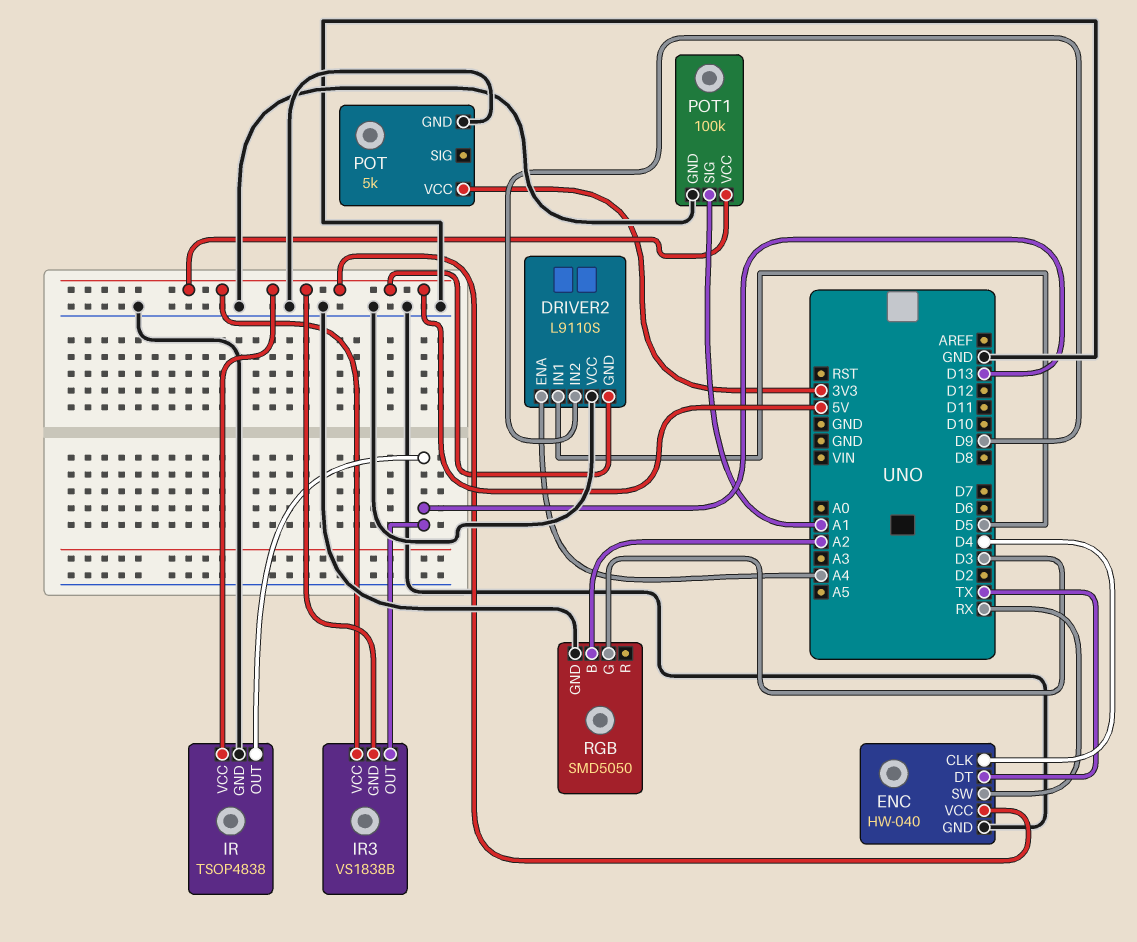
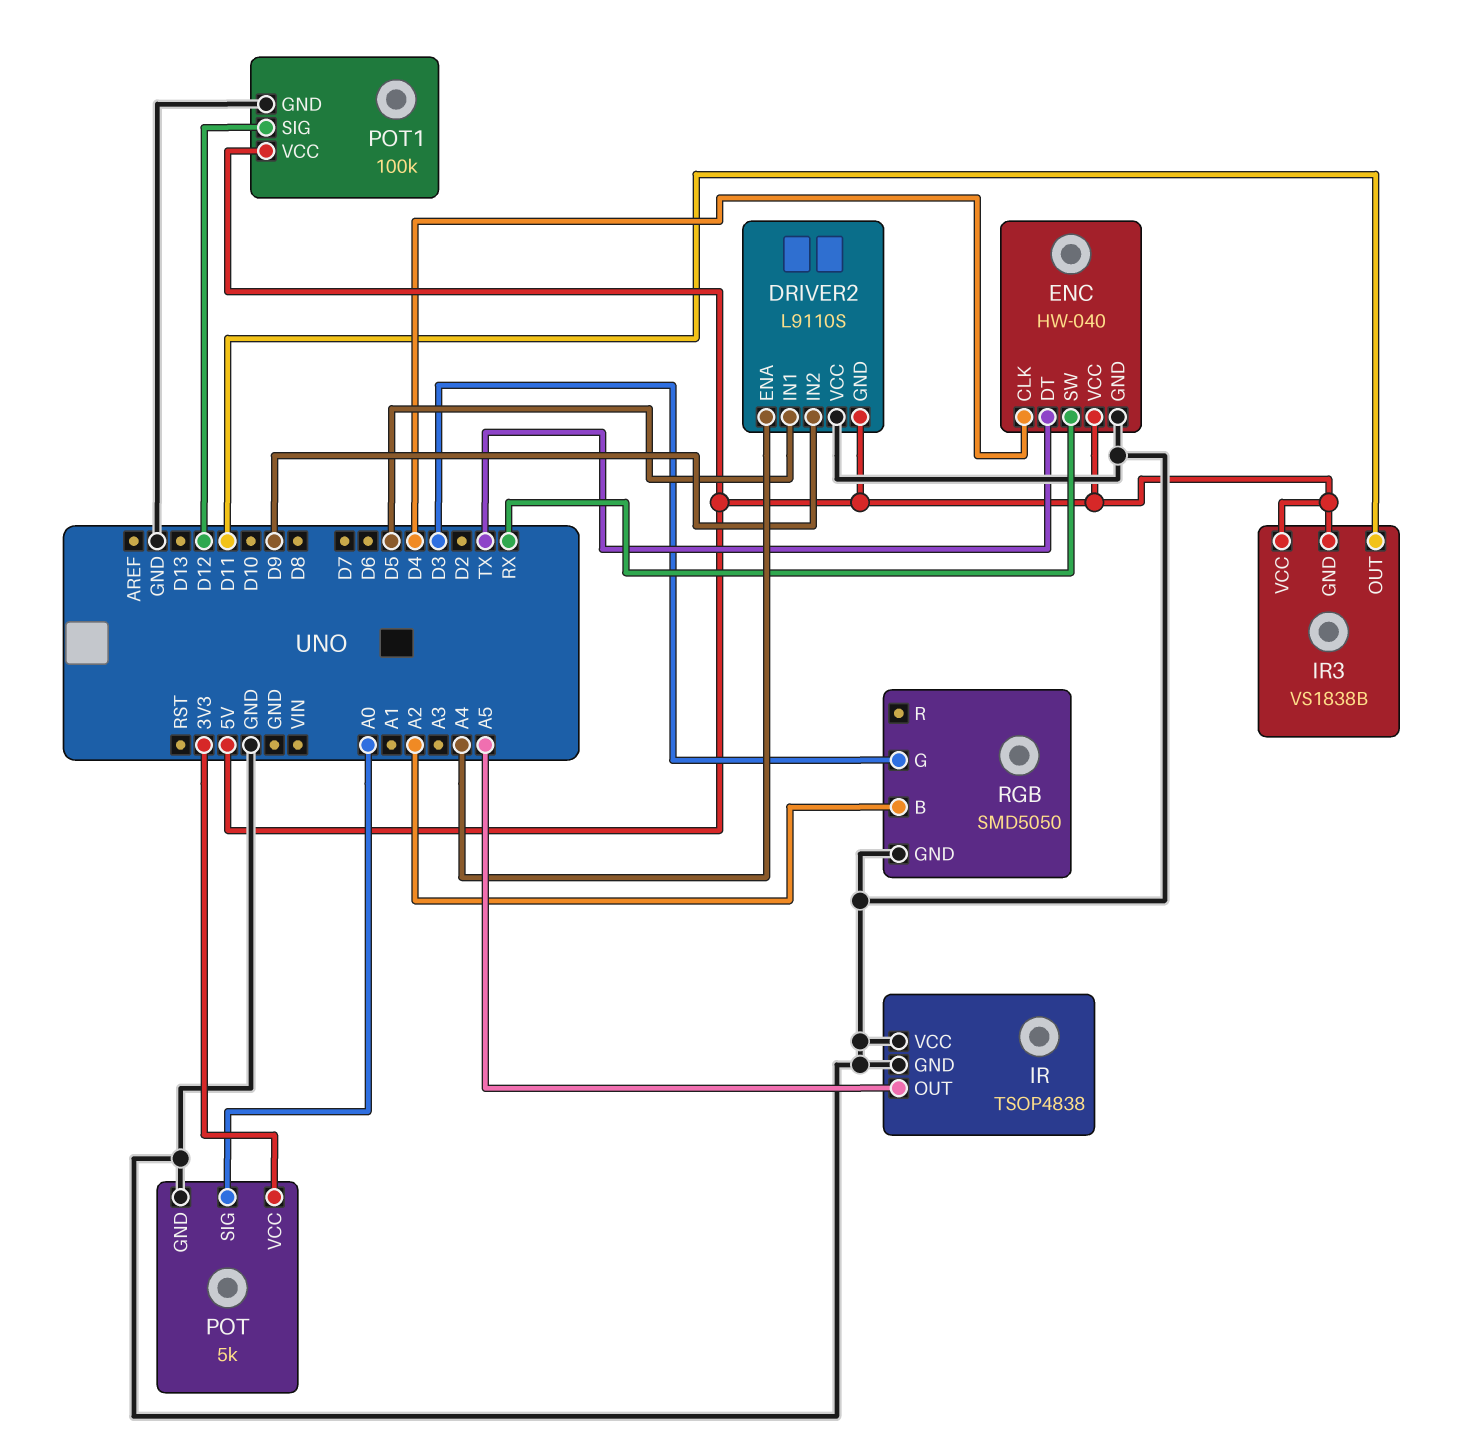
IR pin OUT: D13 -> A5
IR pin VCC: 5V -> GND
IR3 pin OUT: D13 -> D11
POT pin SIG: none -> A0
POT1 pin SIG: A1 -> D12

